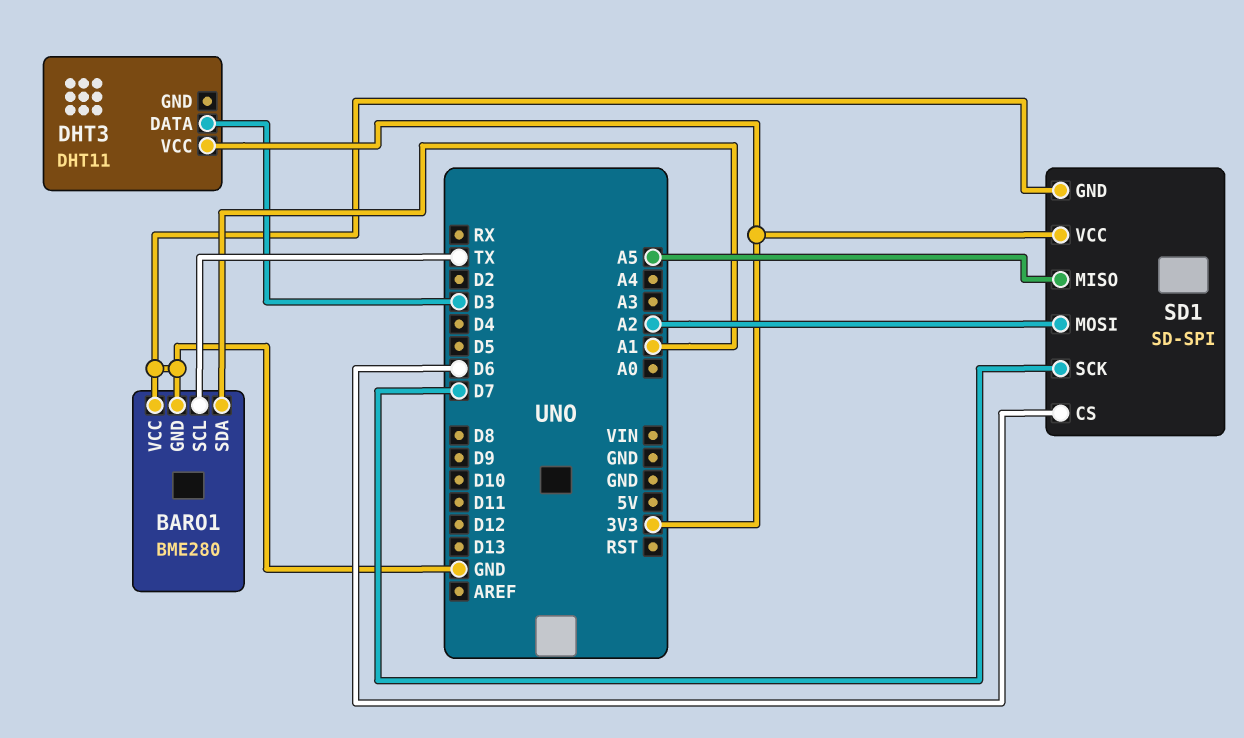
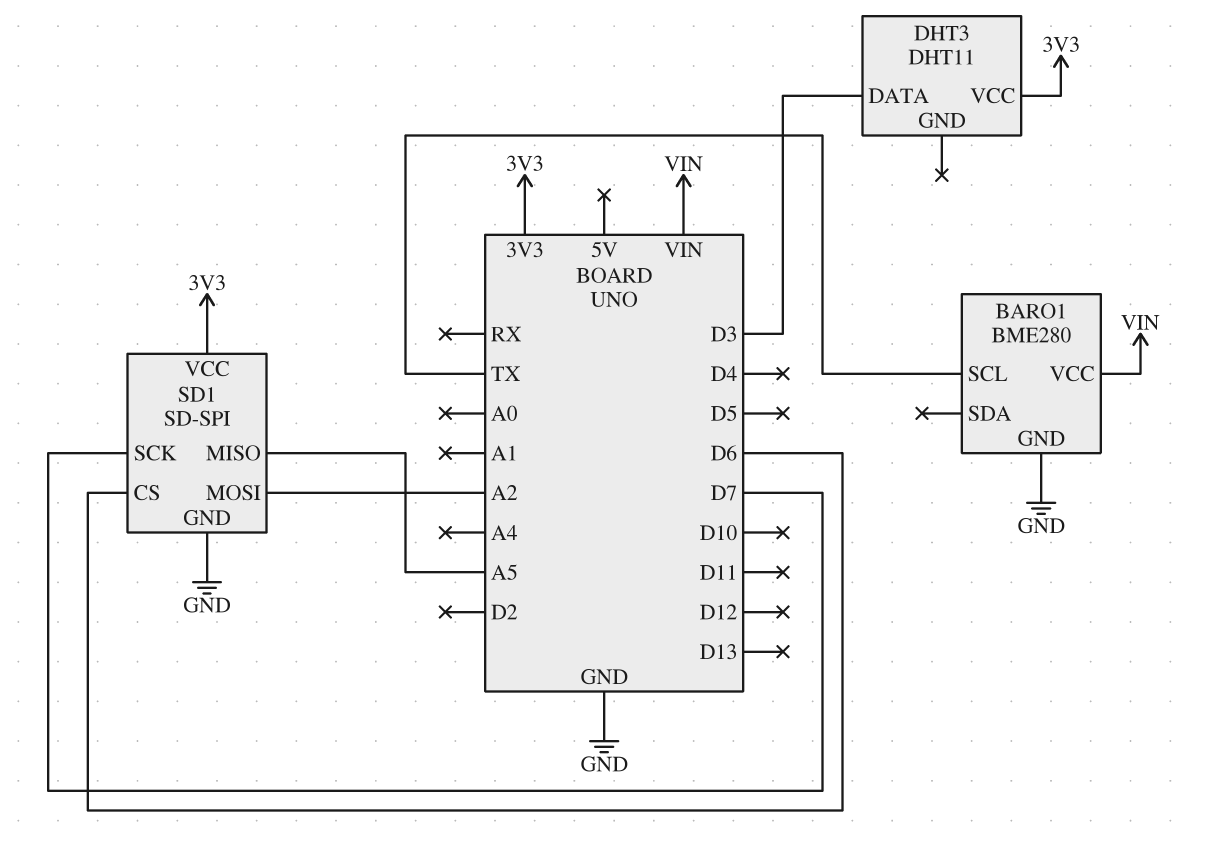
BARO1 pin SDA: A1 -> none
BARO1 pin VCC: GND -> VIN

